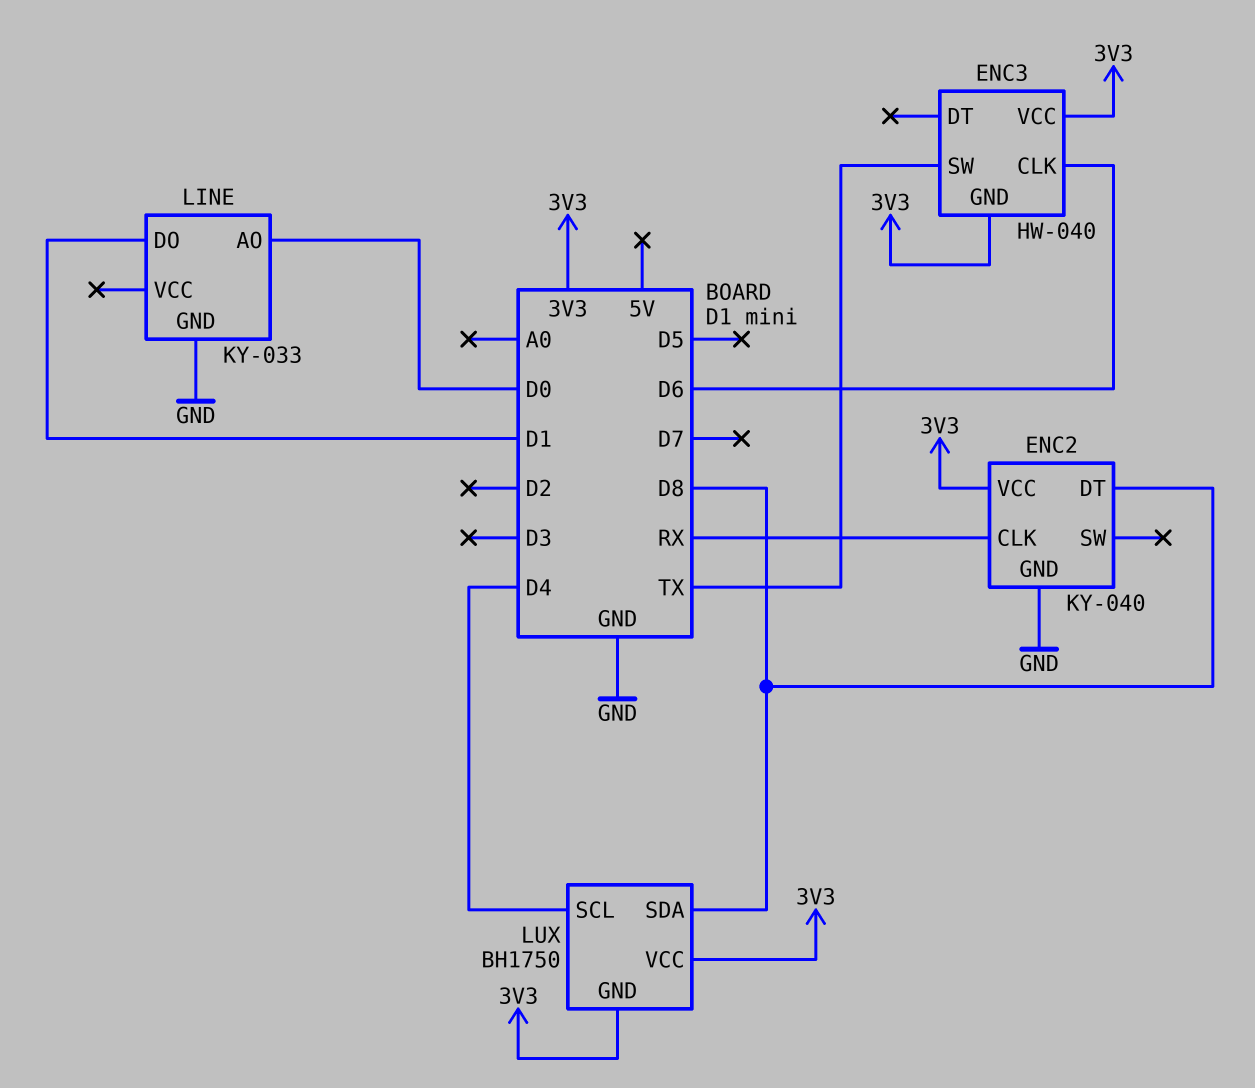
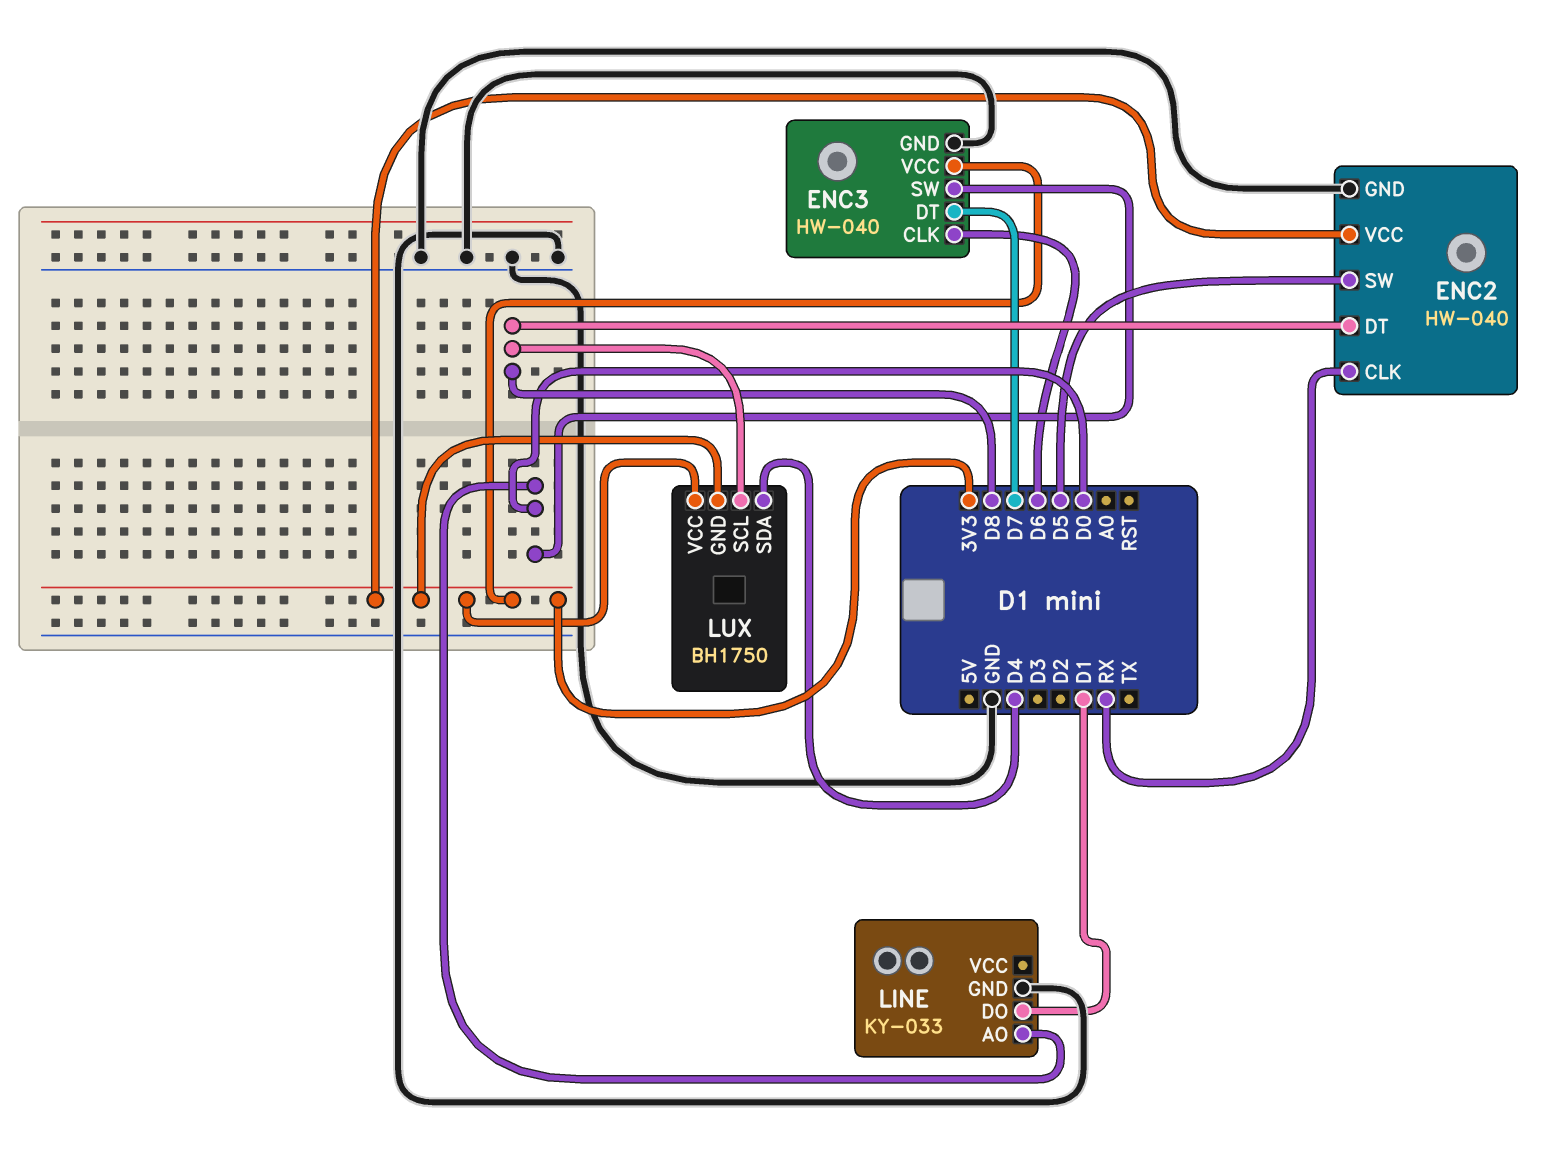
ENC2: KY-040 -> HW-040
ENC2 pin SW: none -> D5
ENC3 pin DT: none -> D7
ENC3 pin GND: 3V3 -> GND
ENC3 pin SW: TX -> D0
LUX pin SCL: D4 -> D8
LUX pin SDA: D8 -> D4

